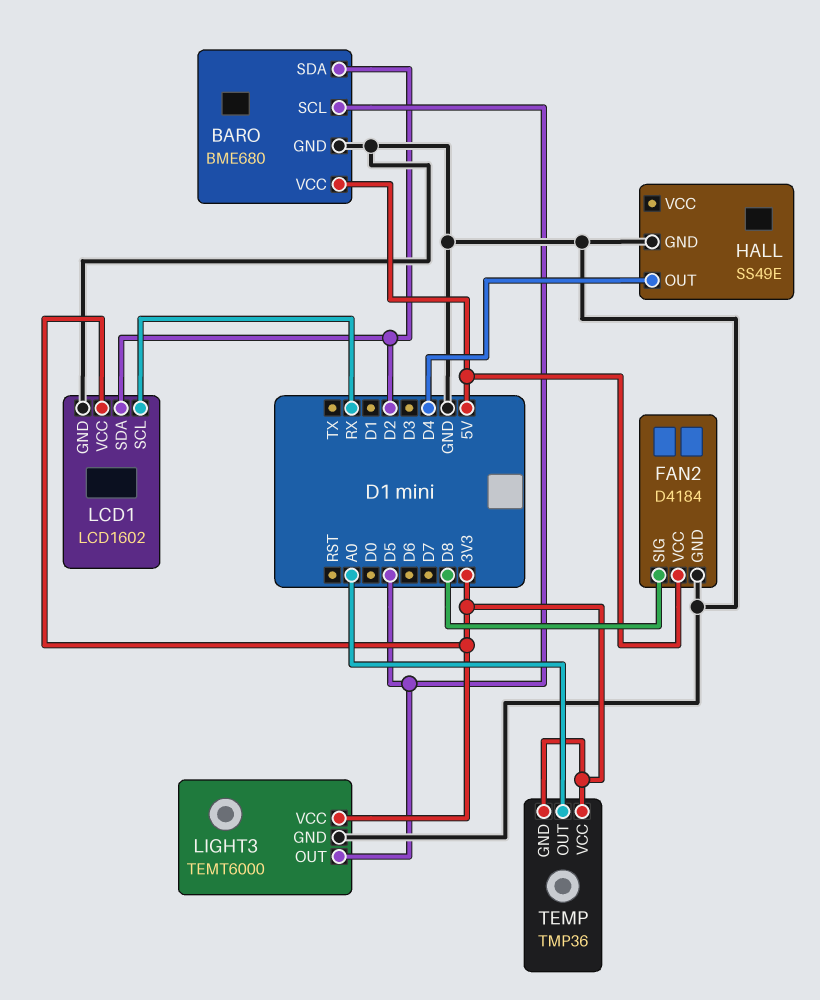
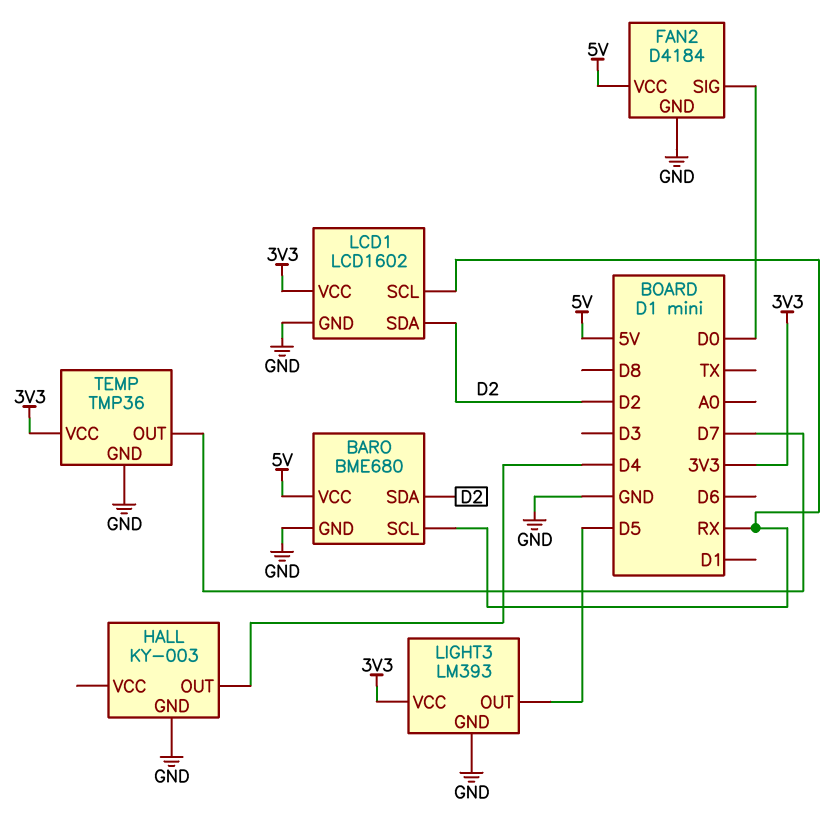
BARO pin SCL: D5 -> RX
FAN2 pin SIG: D8 -> D0
HALL: SS49E -> KY-003
LIGHT3: TEMT6000 -> LM393
TEMP pin GND: 3V3 -> GND
TEMP pin OUT: A0 -> D7

